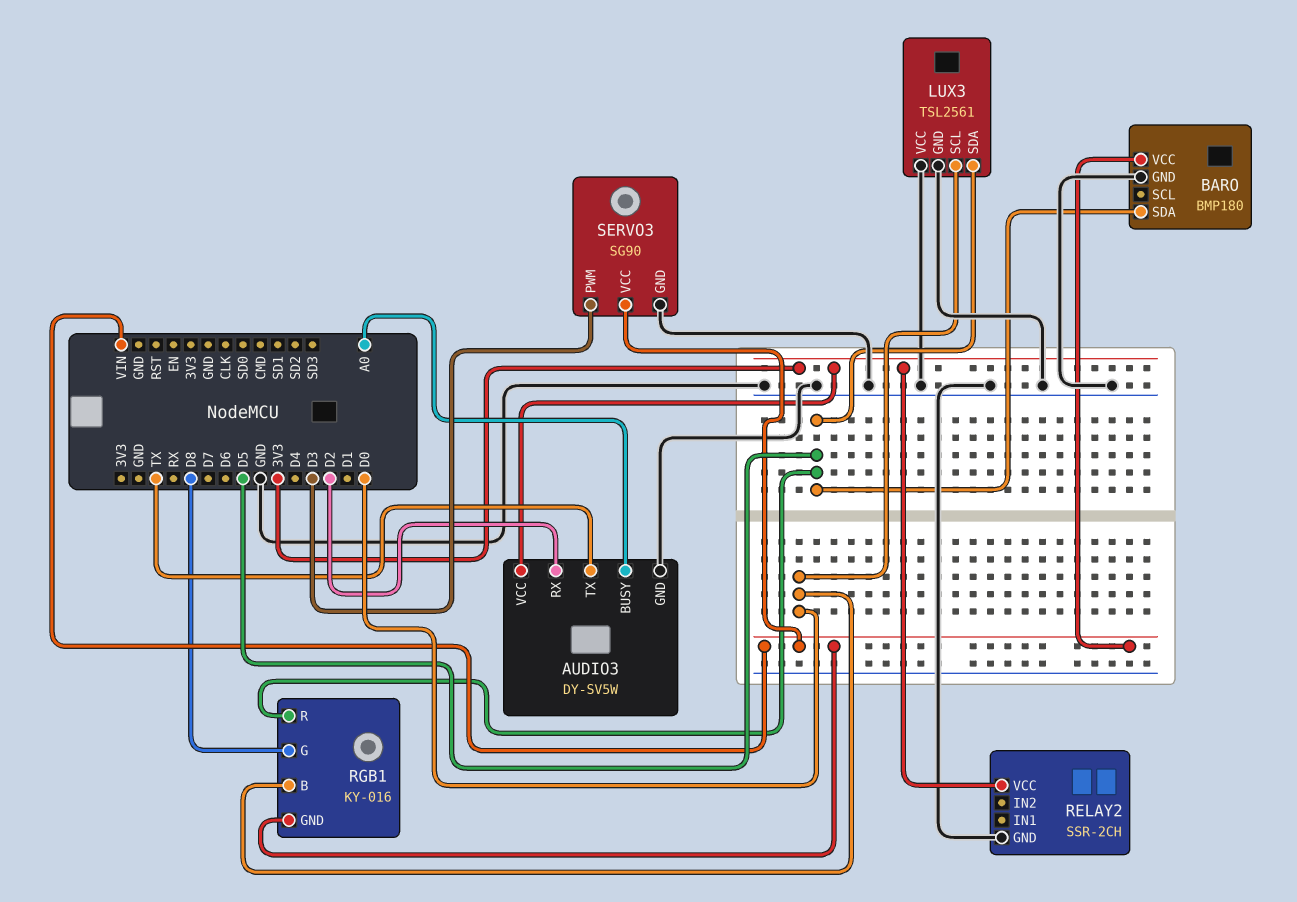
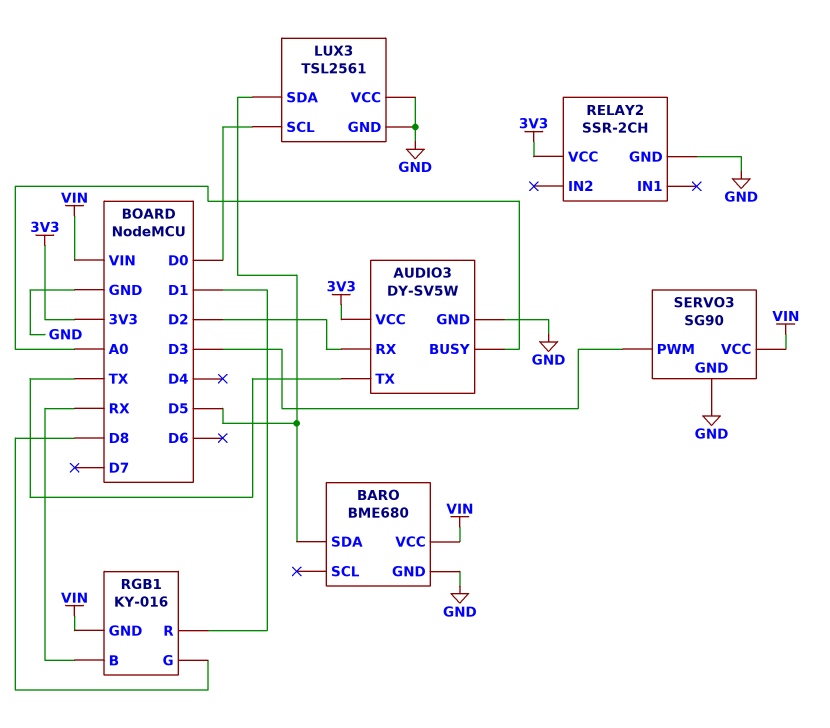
BARO: BMP180 -> BME680
RGB1 pin B: D0 -> RX
RGB1 pin R: D5 -> D1

